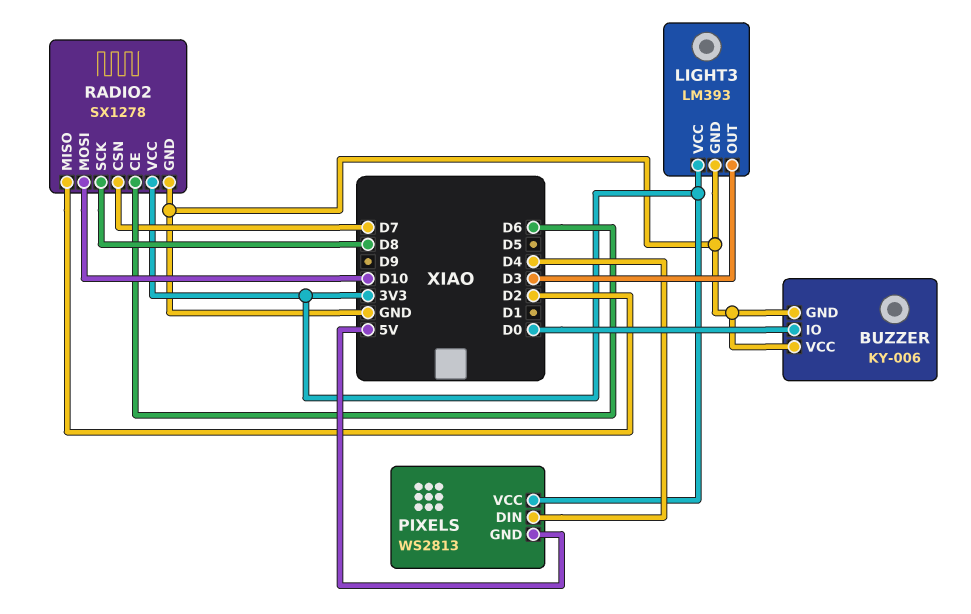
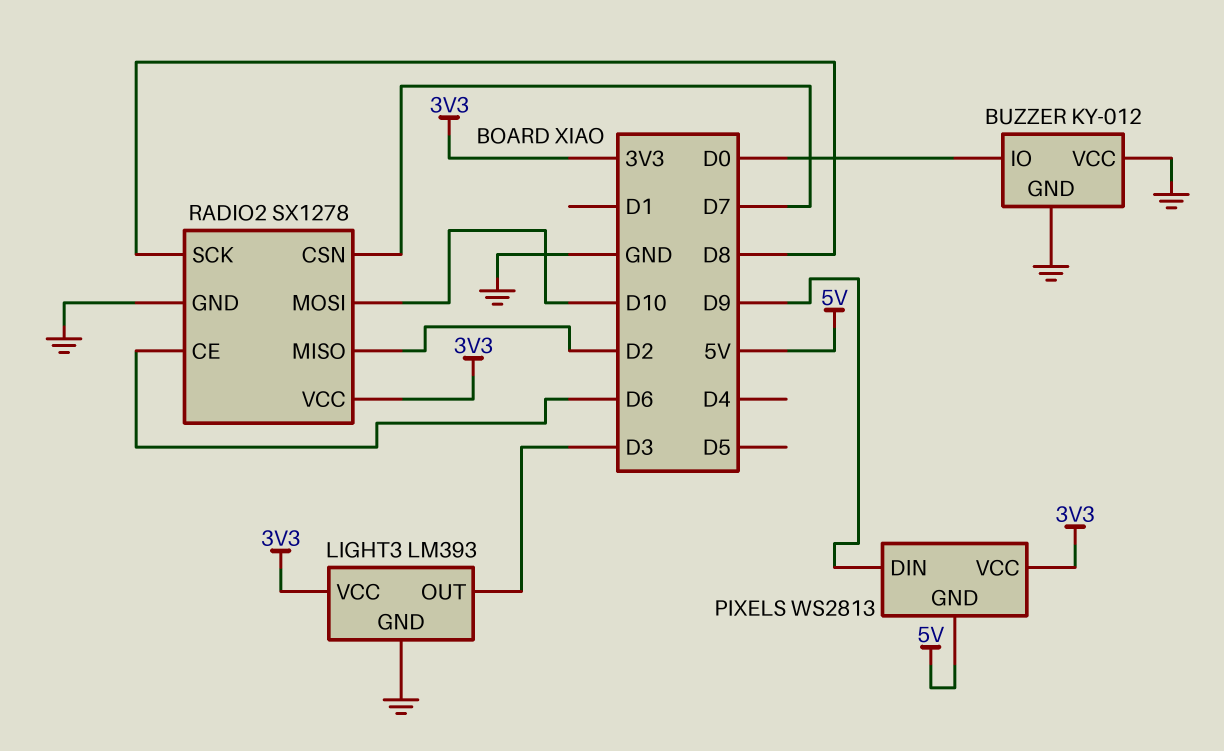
BUZZER: KY-006 -> KY-012
PIXELS pin DIN: D4 -> D9

